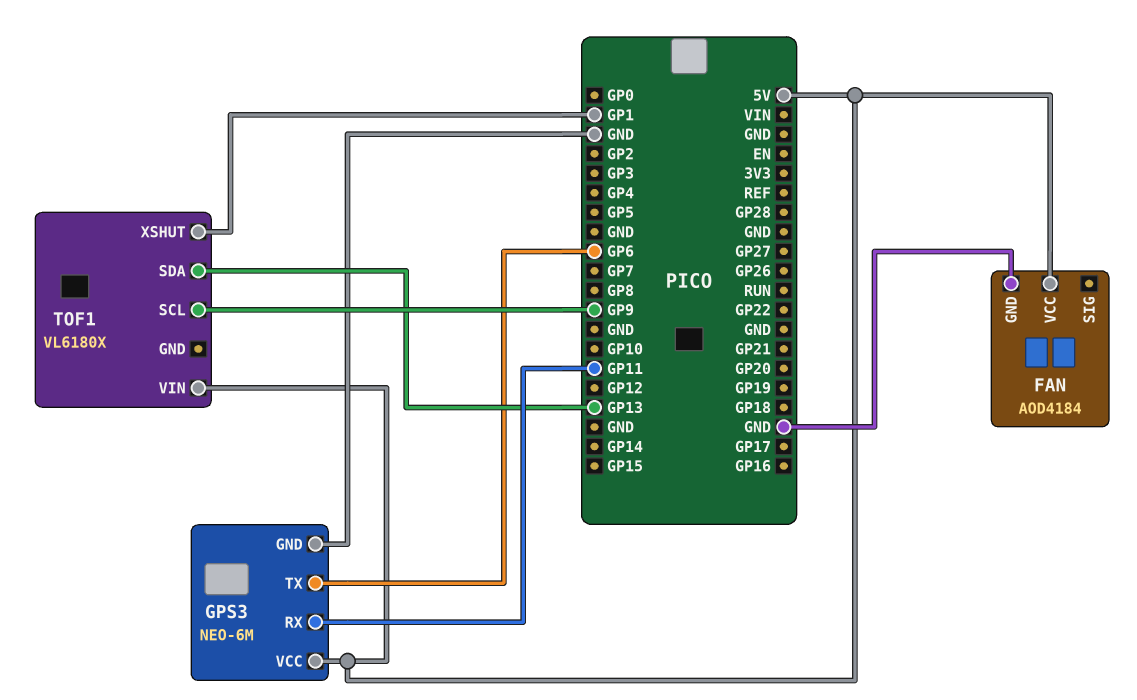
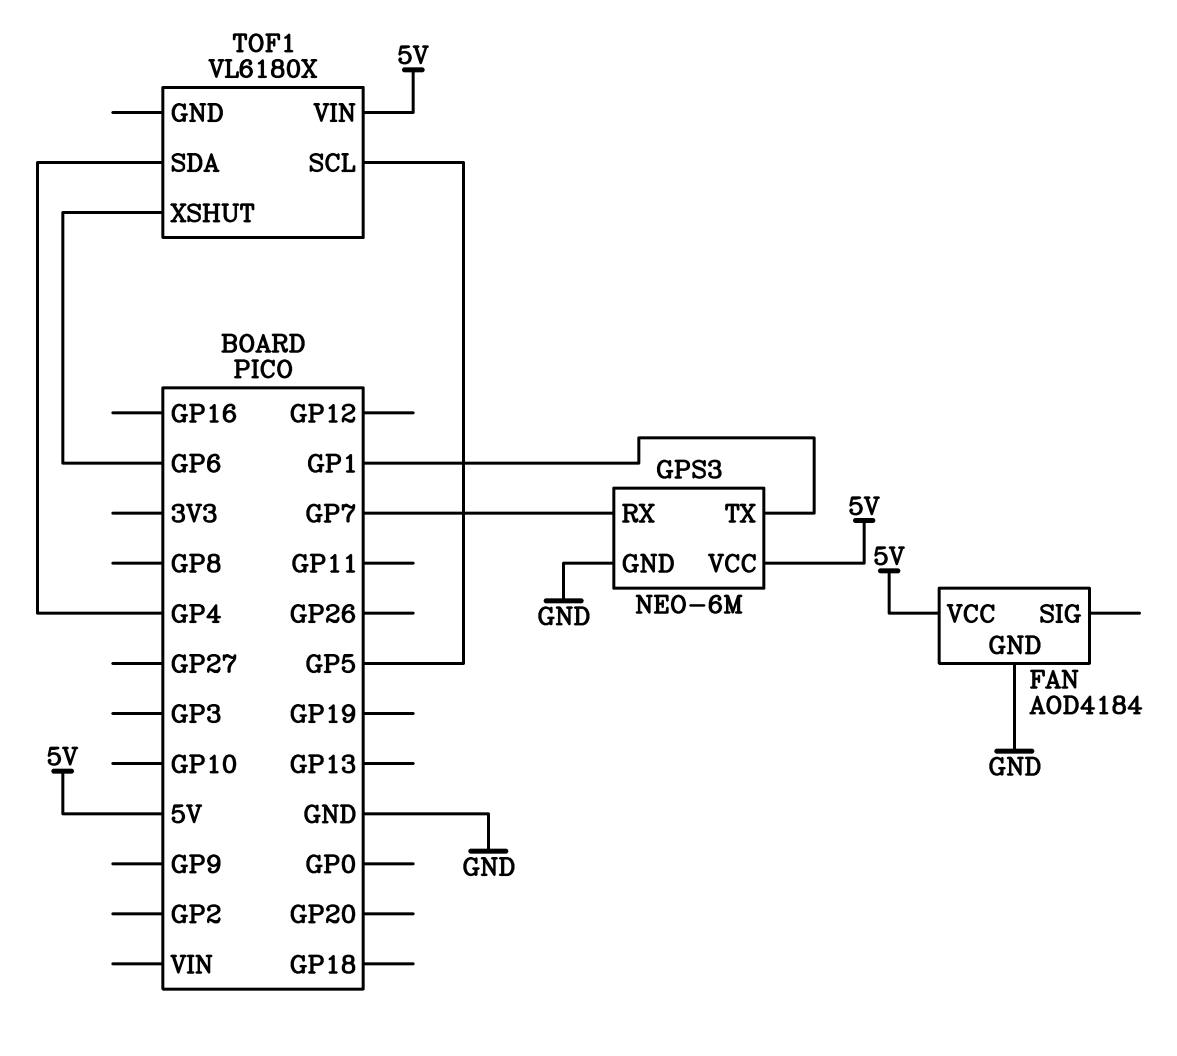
GPS3 pin RX: GP11 -> GP7
GPS3 pin TX: GP6 -> GP1
TOF1 pin SCL: GP9 -> GP5
TOF1 pin SDA: GP13 -> GP4
TOF1 pin XSHUT: GP1 -> GP6

